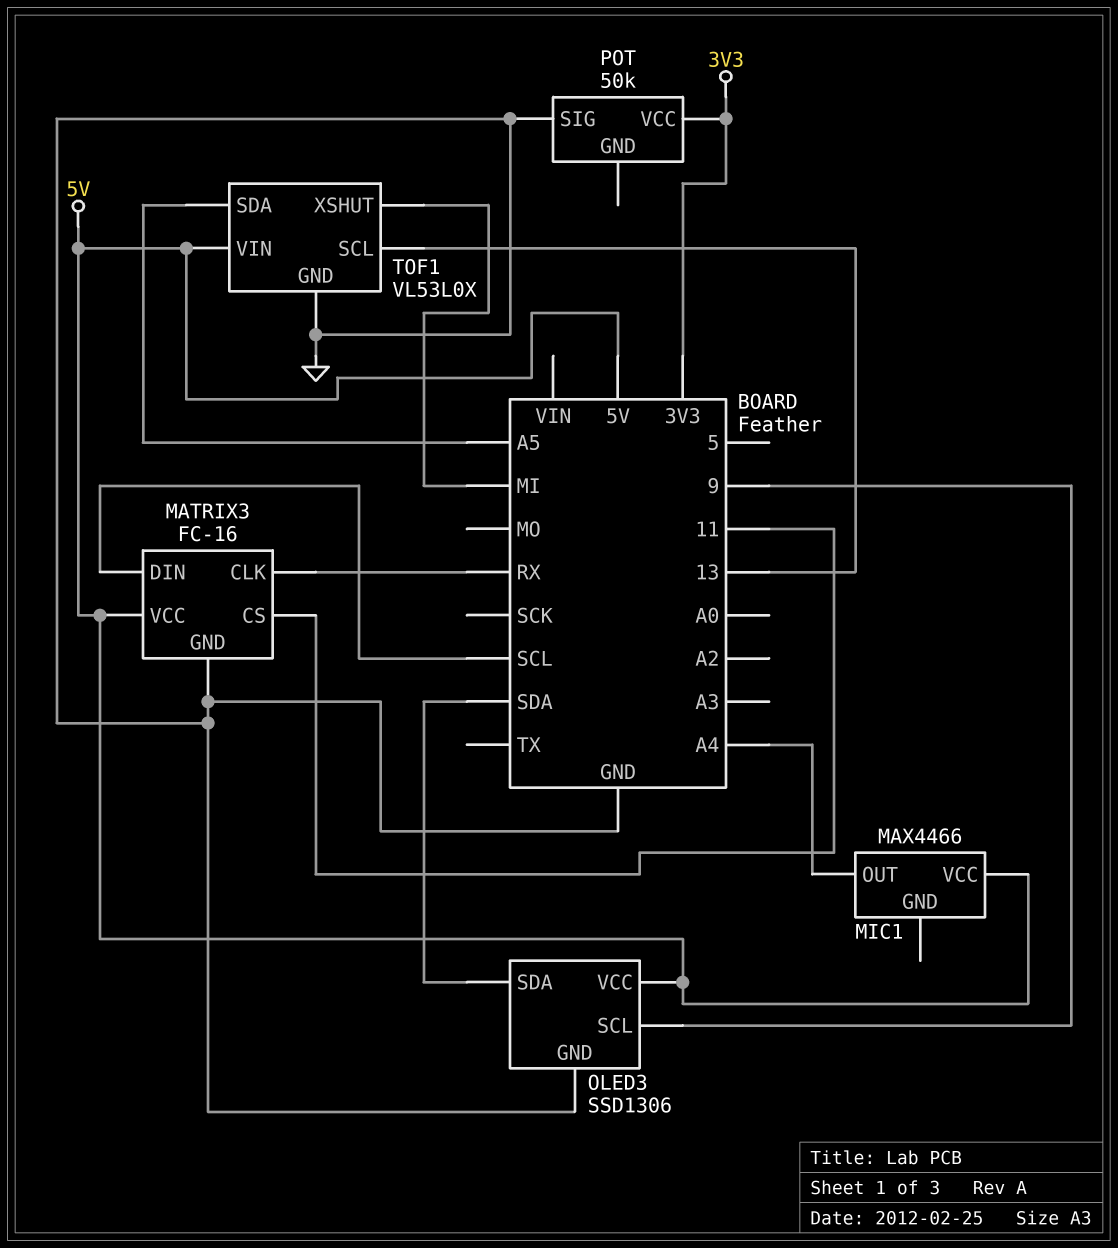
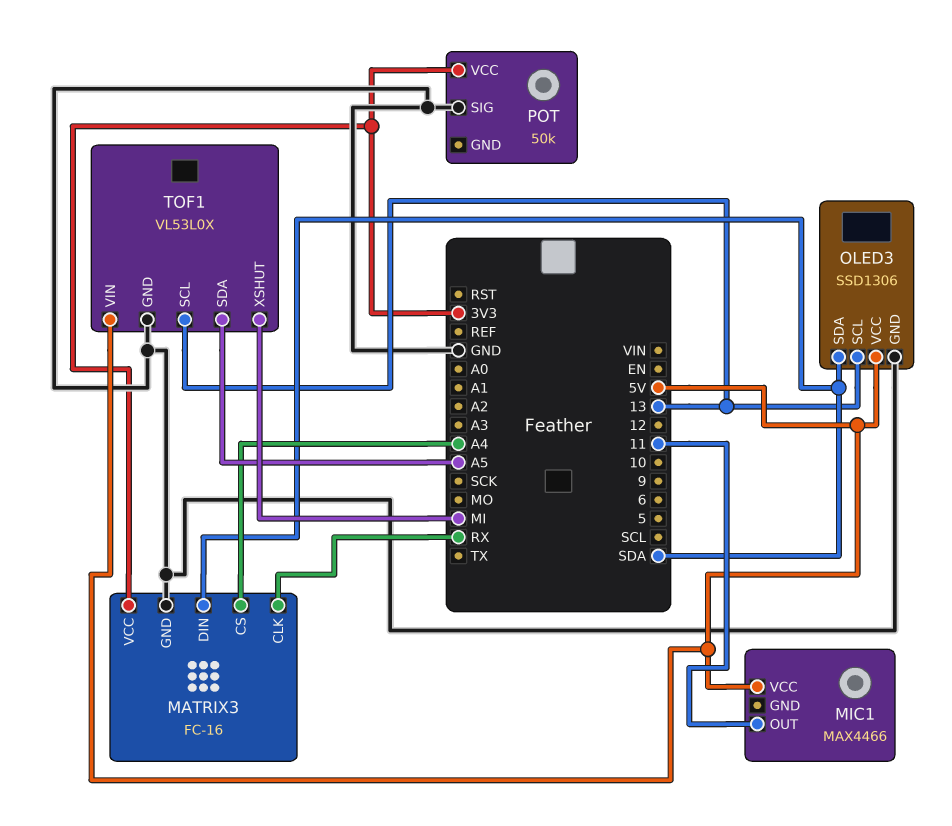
MATRIX3 pin CS: 11 -> A4
MATRIX3 pin DIN: SCL -> SDA
MATRIX3 pin VCC: 5V -> 3V3
MIC1 pin OUT: A4 -> 11
OLED3 pin SCL: 9 -> 13

